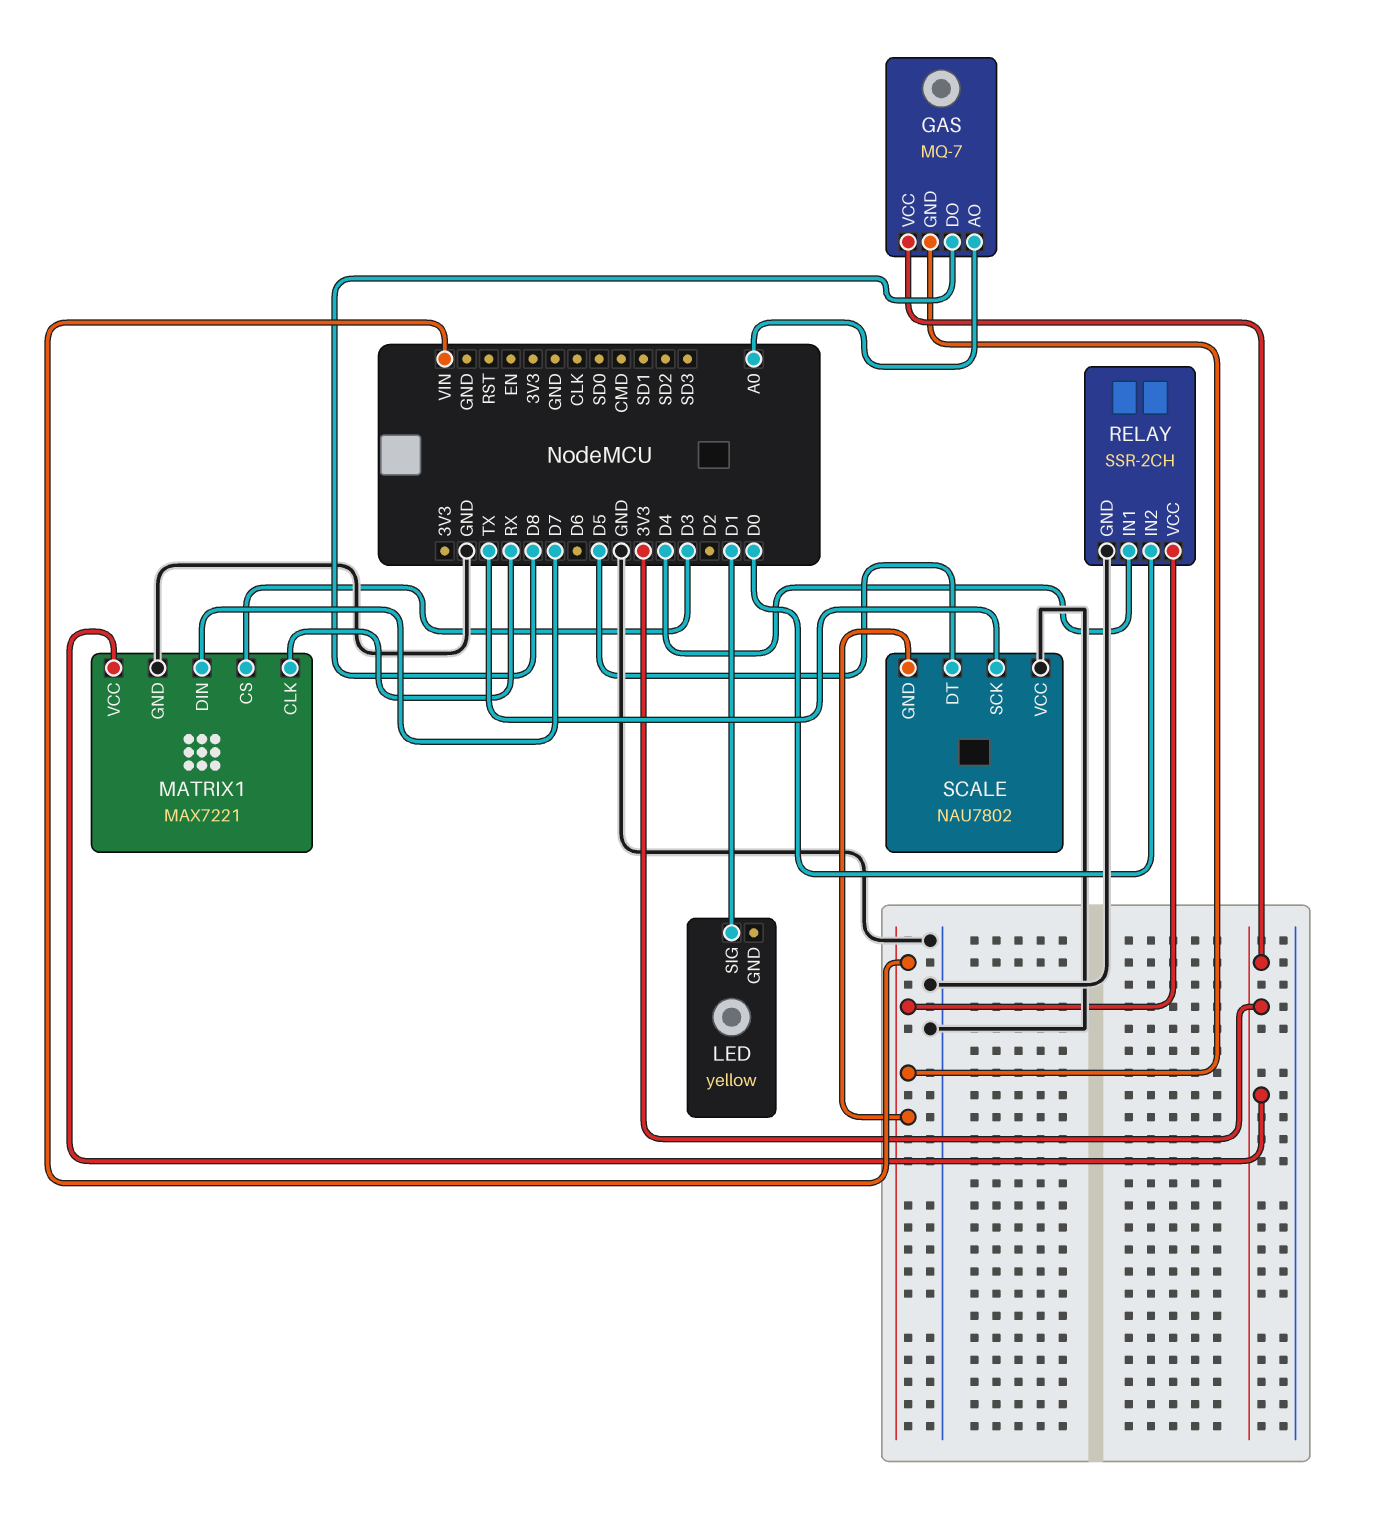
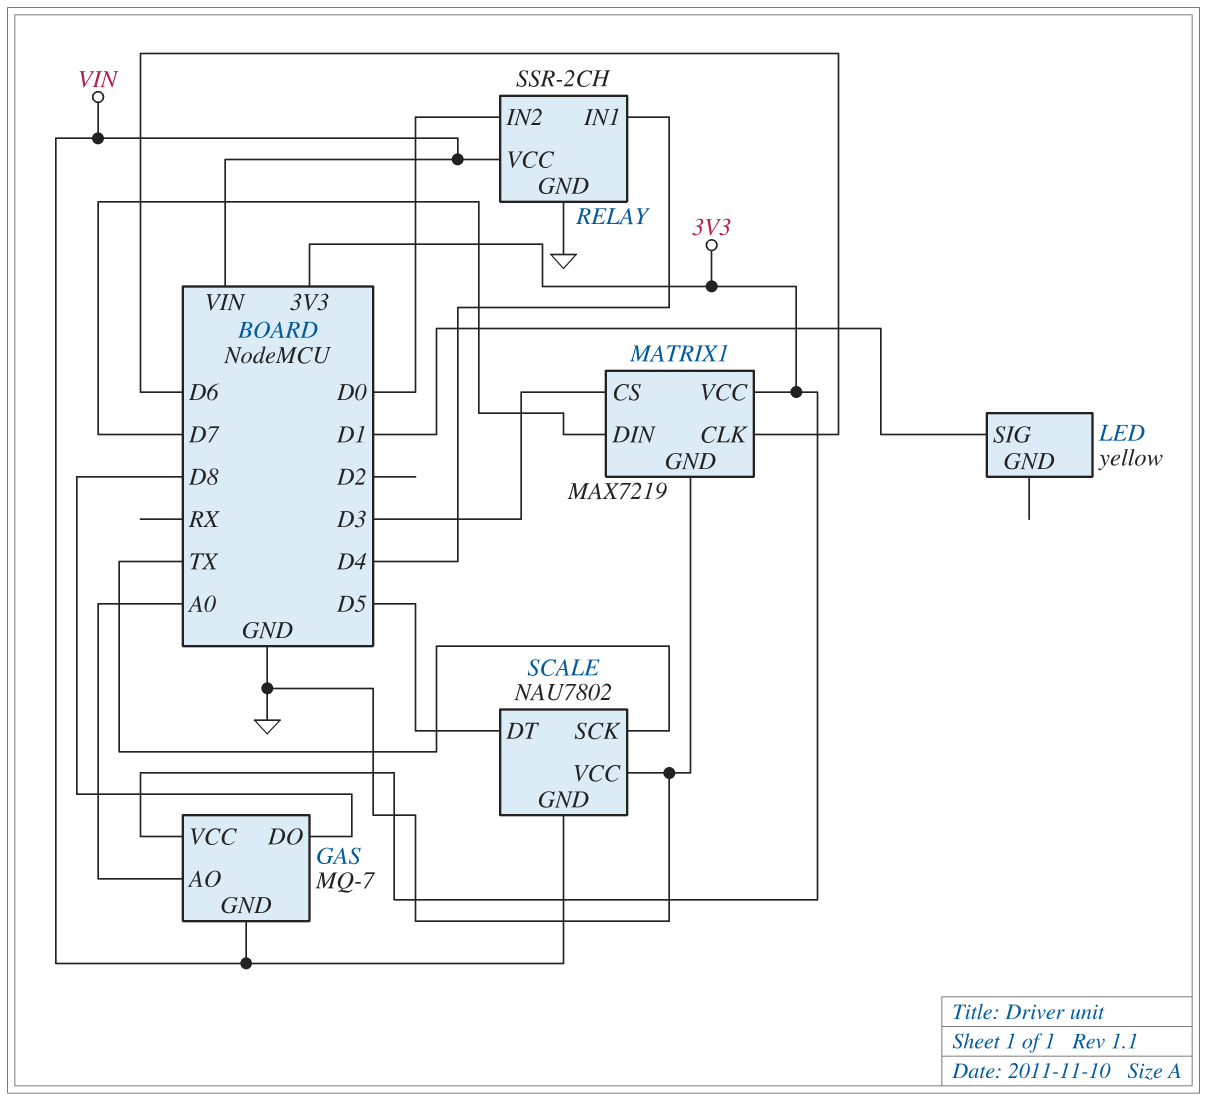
MATRIX1: MAX7221 -> MAX7219
MATRIX1 pin CLK: RX -> D6

